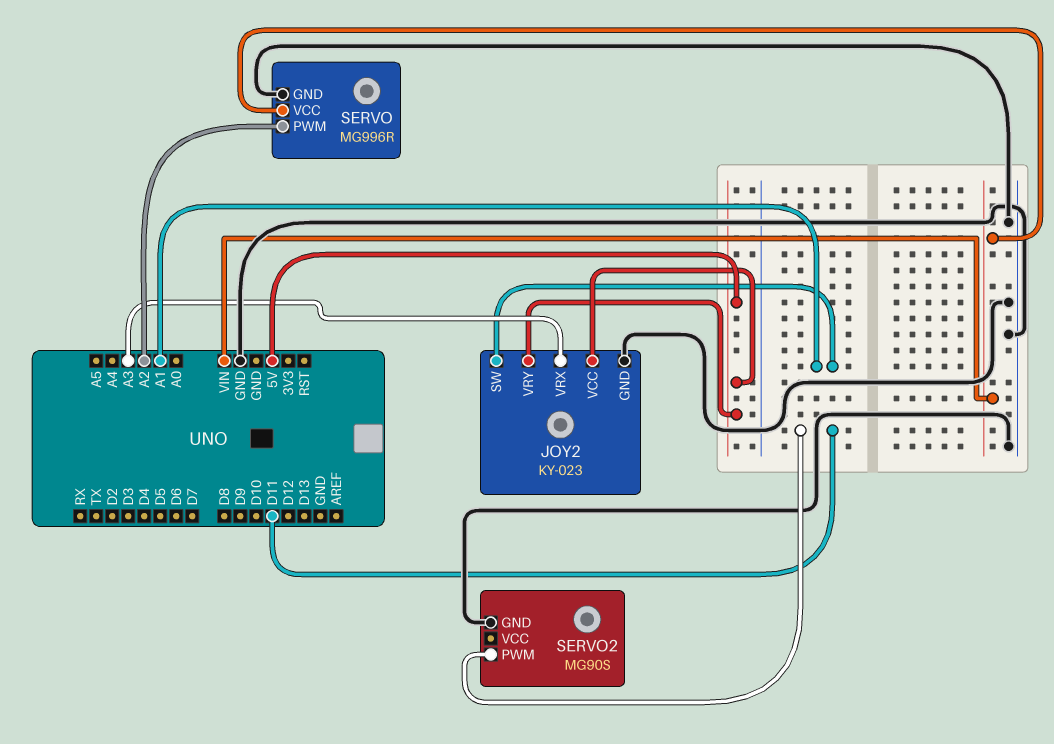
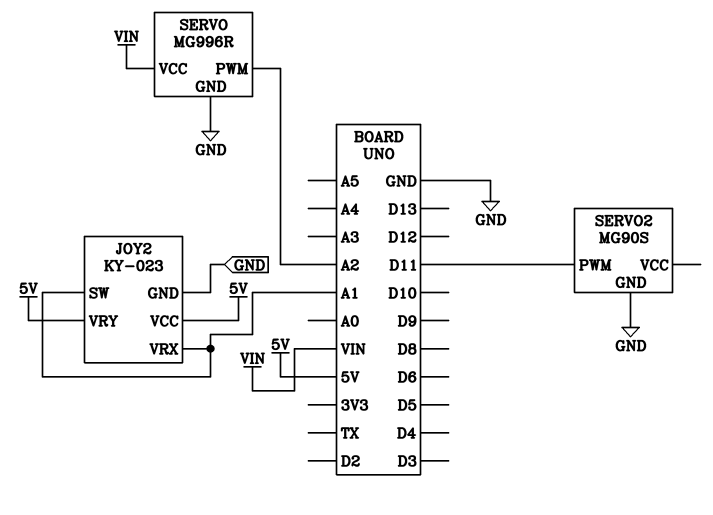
JOY2 pin VRX: A3 -> A1

